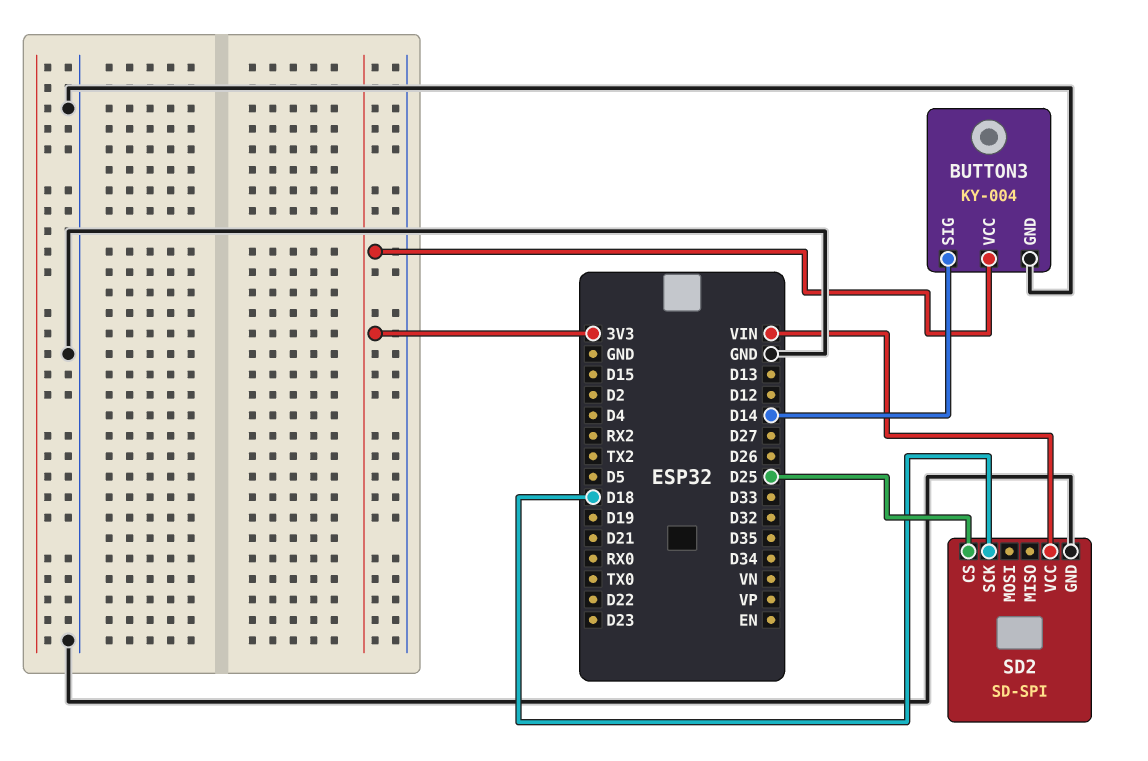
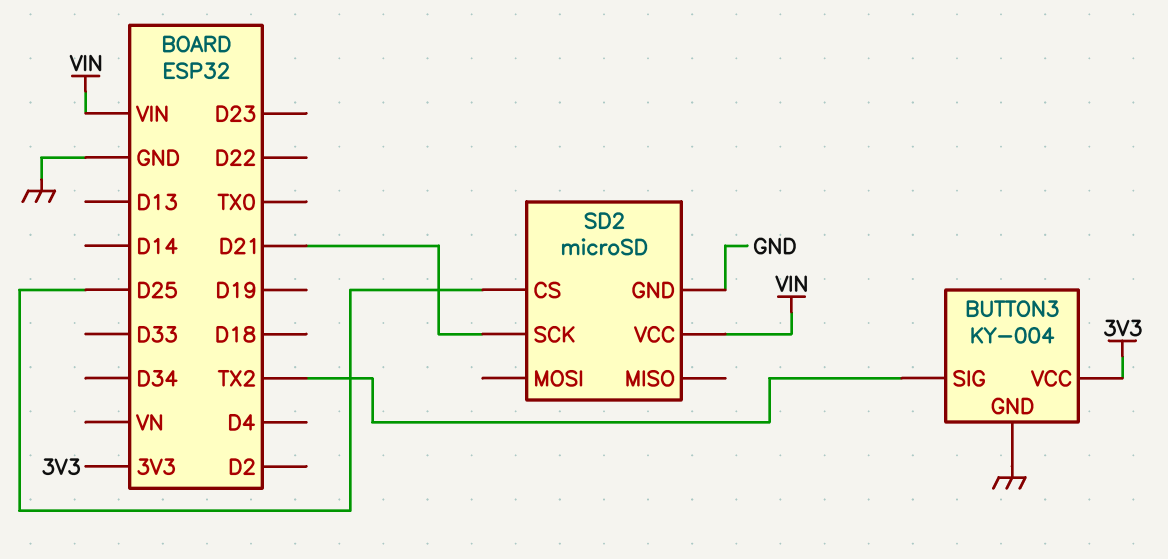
BUTTON3 pin SIG: D14 -> TX2
SD2: SD-SPI -> microSD
SD2 pin SCK: D18 -> D21

